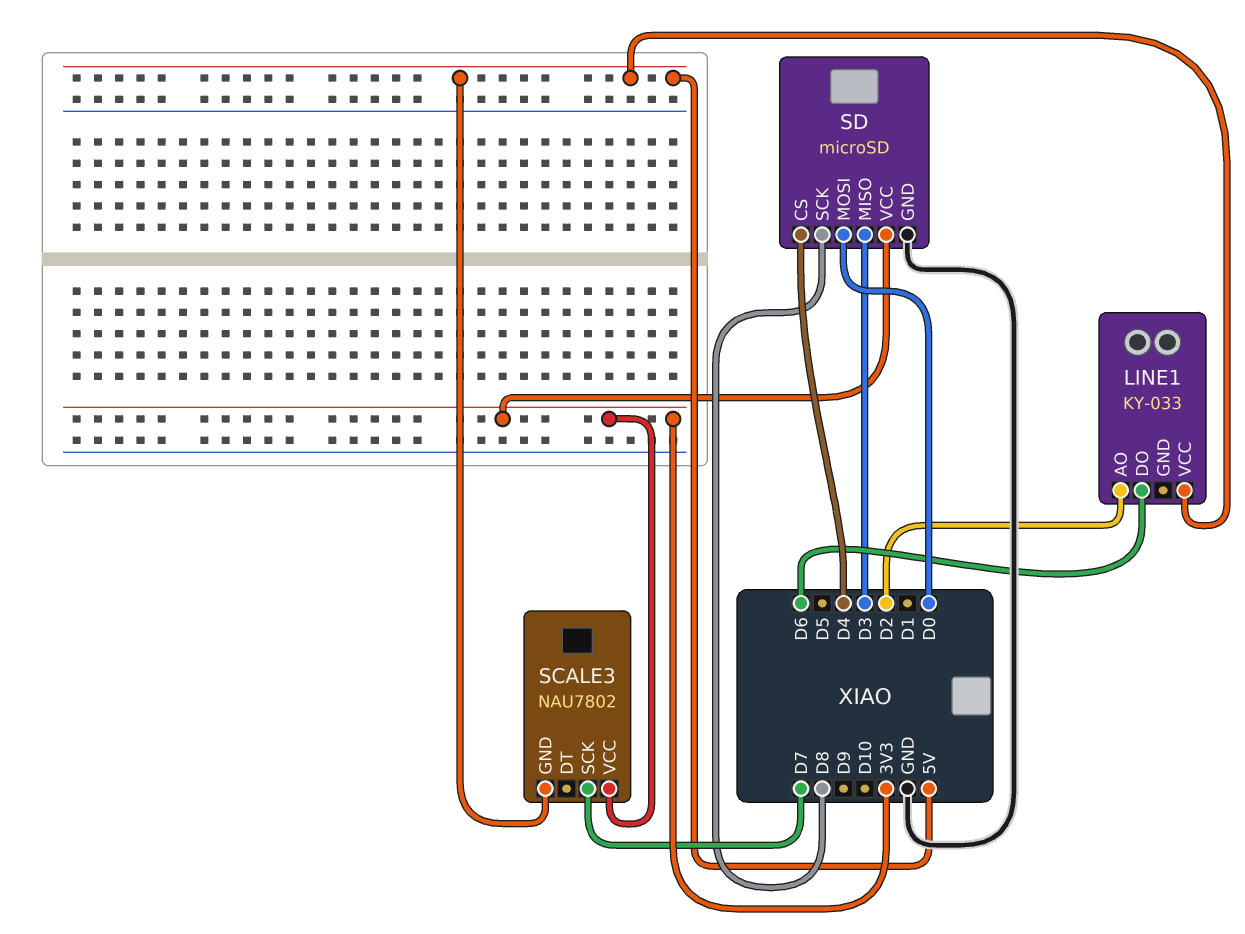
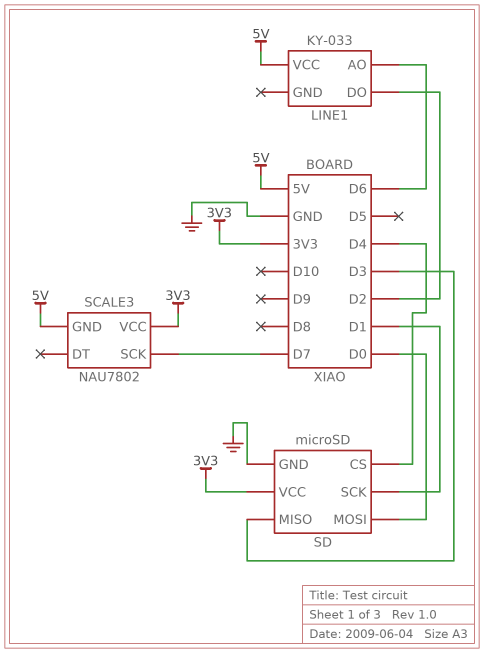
LINE1 pin AO: D2 -> D6
LINE1 pin DO: D6 -> D2
SD pin SCK: D8 -> D1

